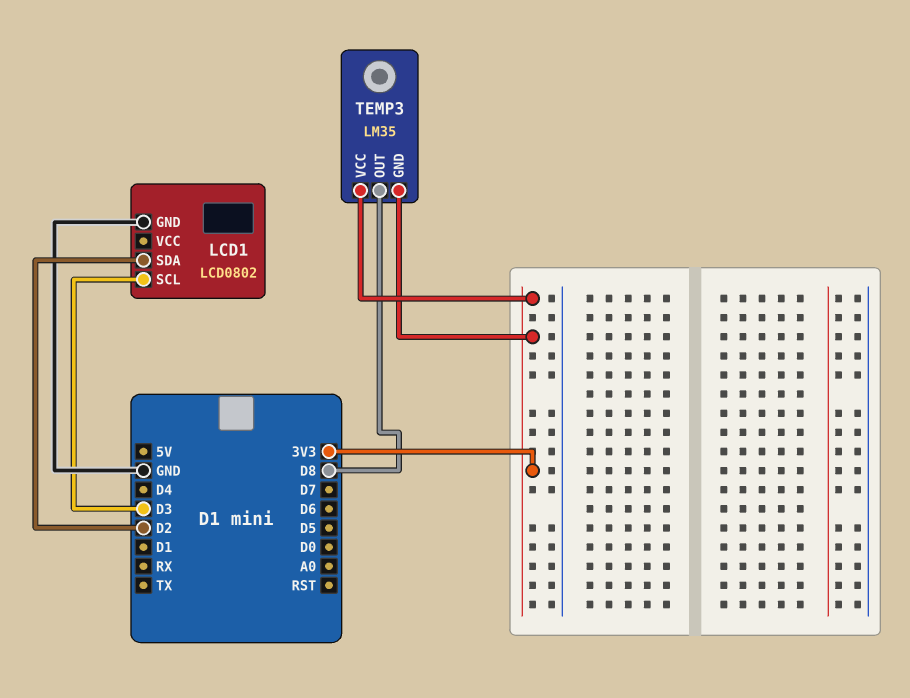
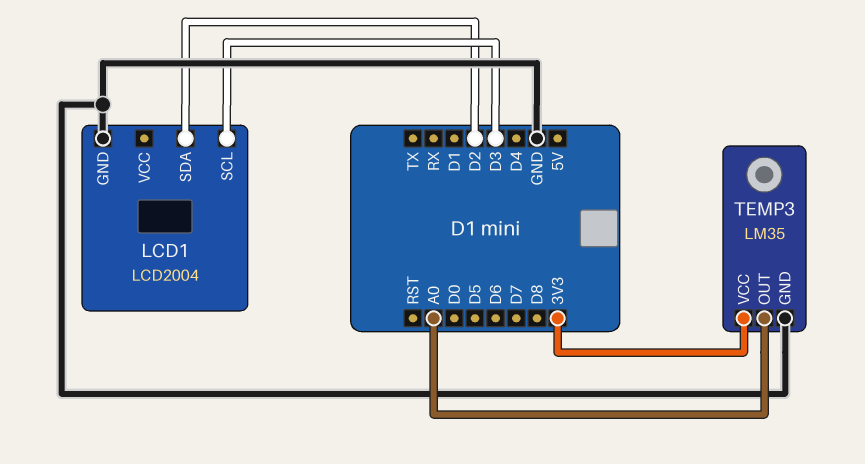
LCD1: LCD0802 -> LCD2004
TEMP3 pin GND: 3V3 -> GND
TEMP3 pin OUT: D8 -> A0

